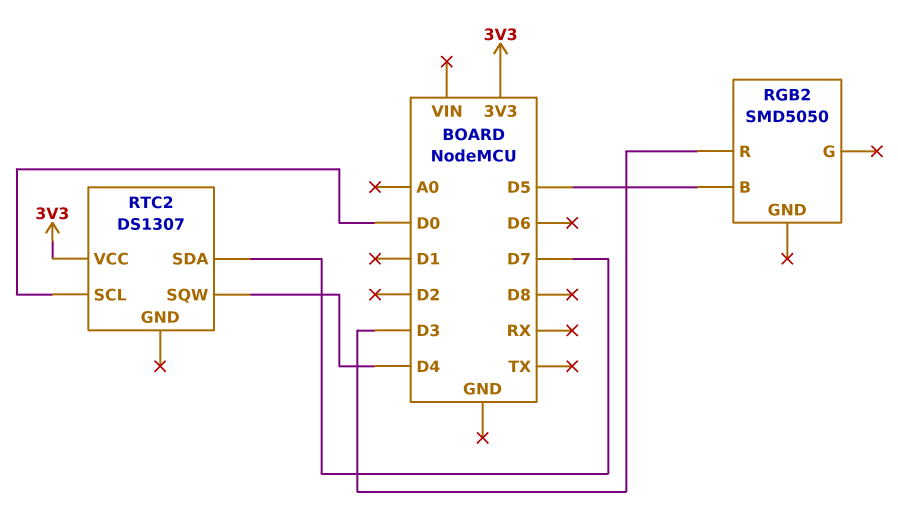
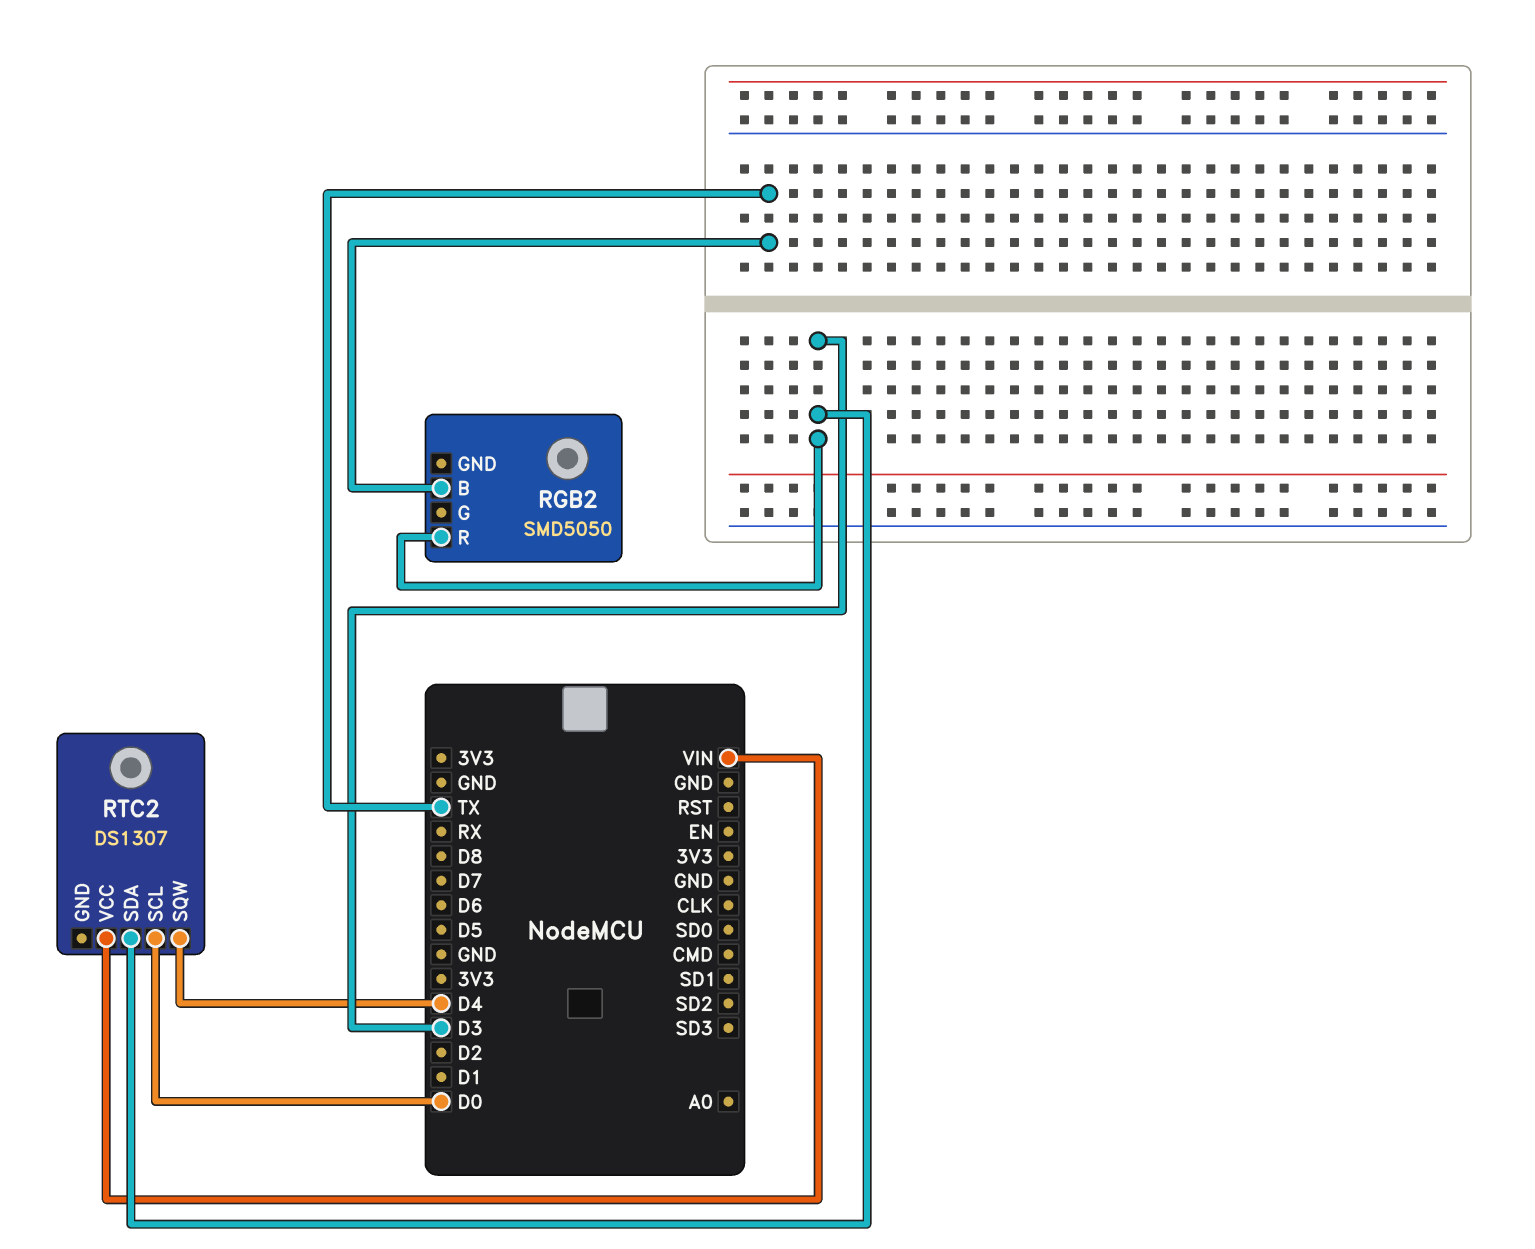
RGB2 pin B: D5 -> TX
RTC2 pin SDA: D7 -> D3
RTC2 pin VCC: 3V3 -> VIN

